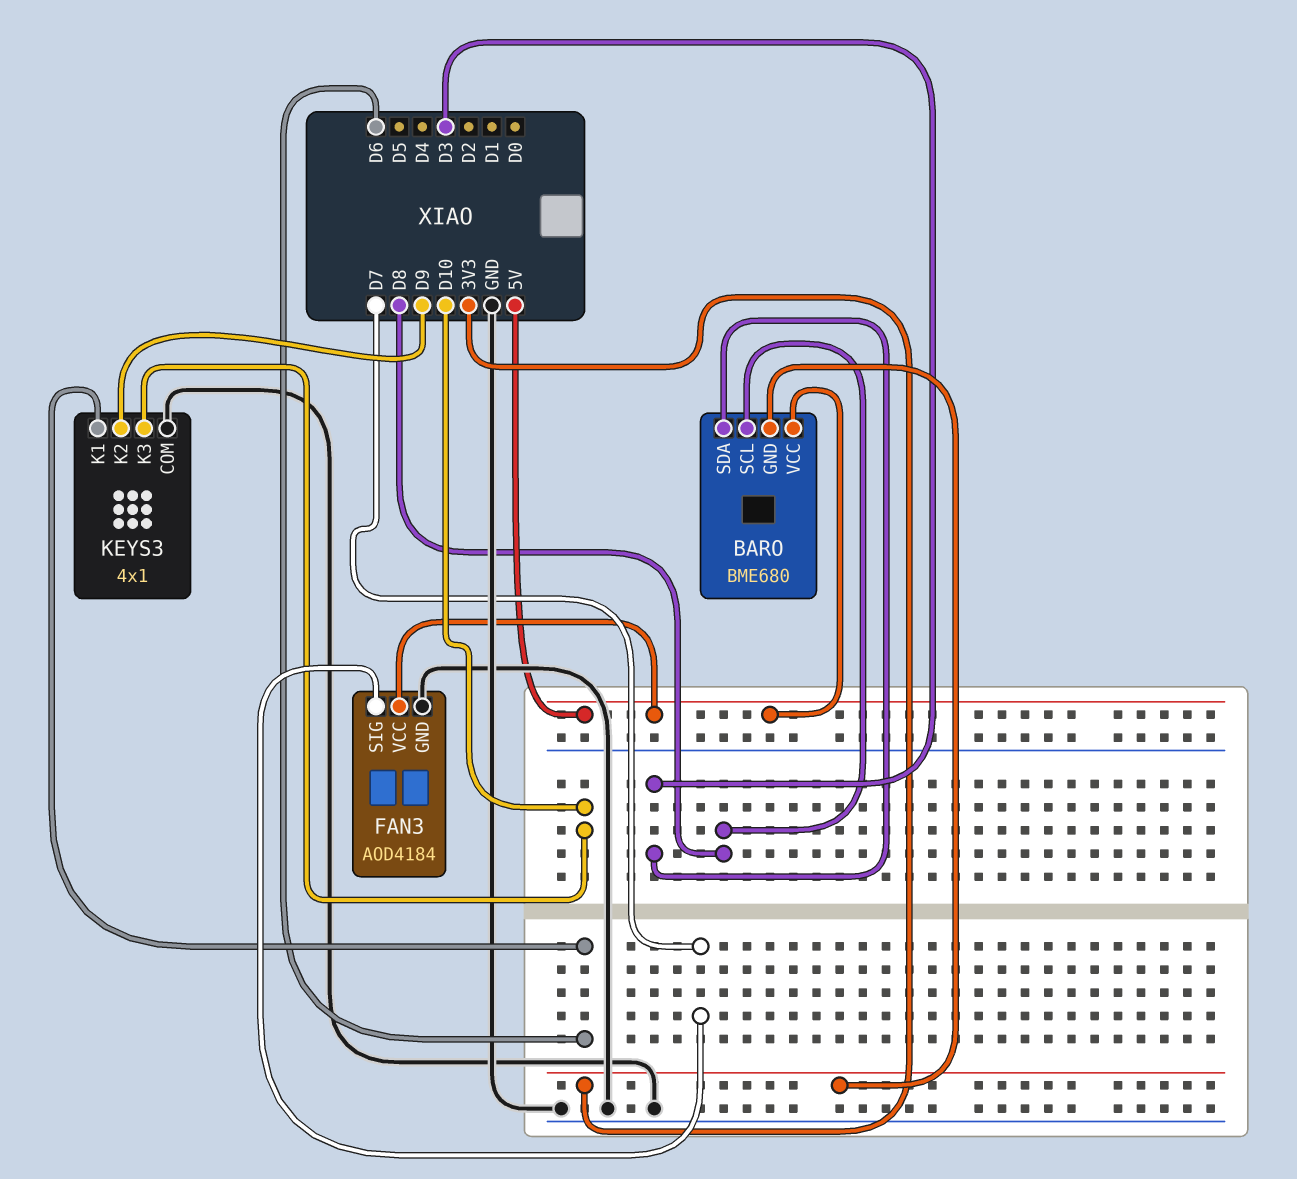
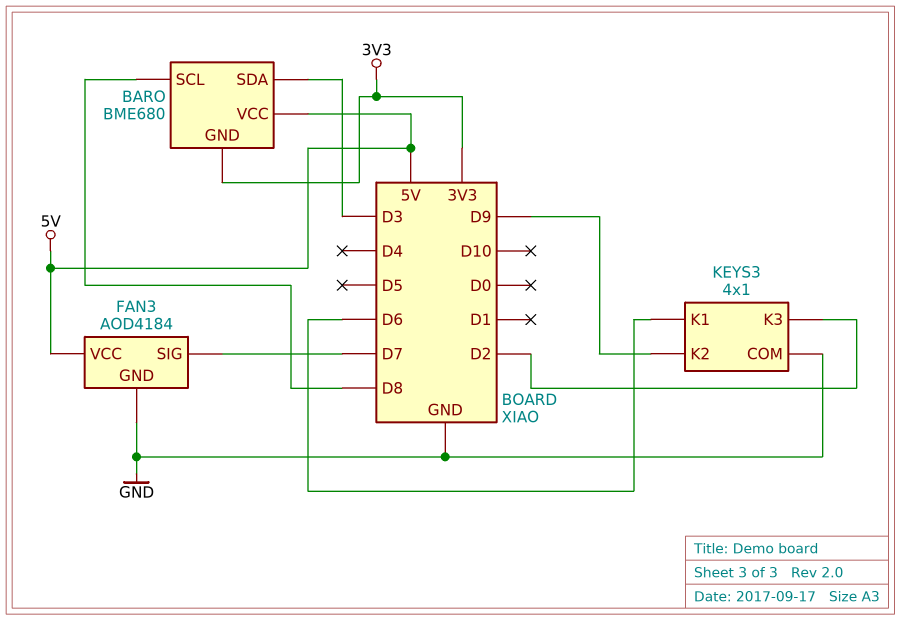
KEYS3 pin K3: D10 -> D2

